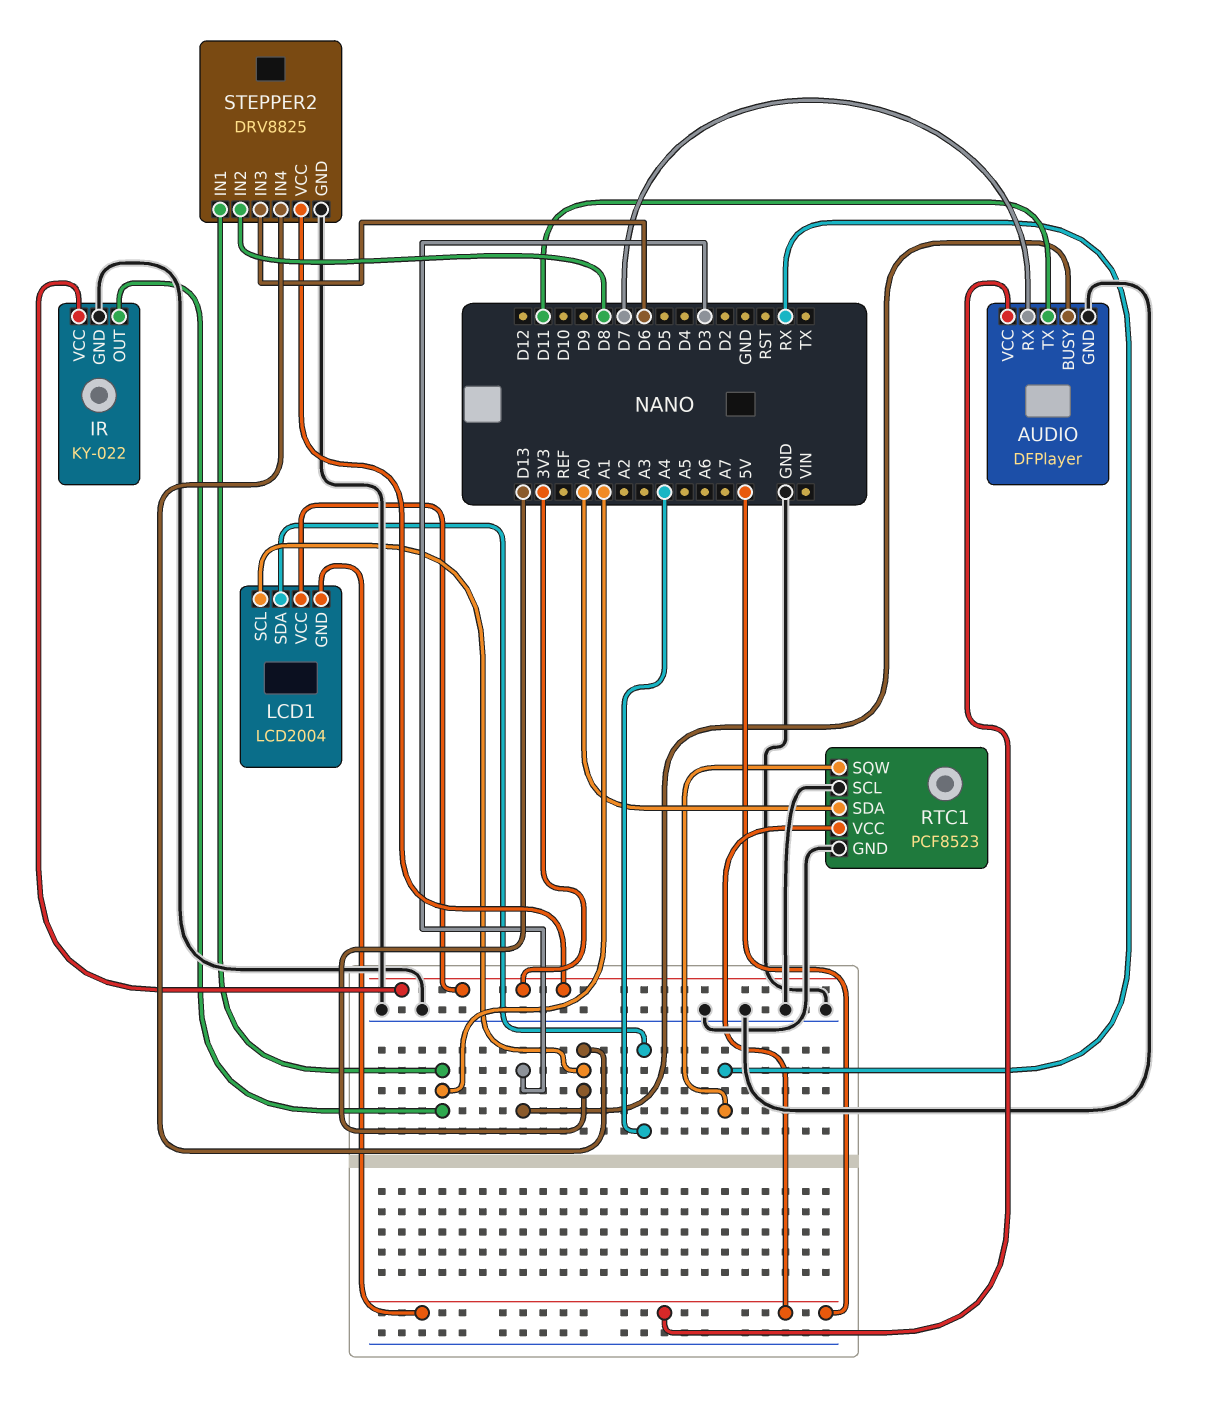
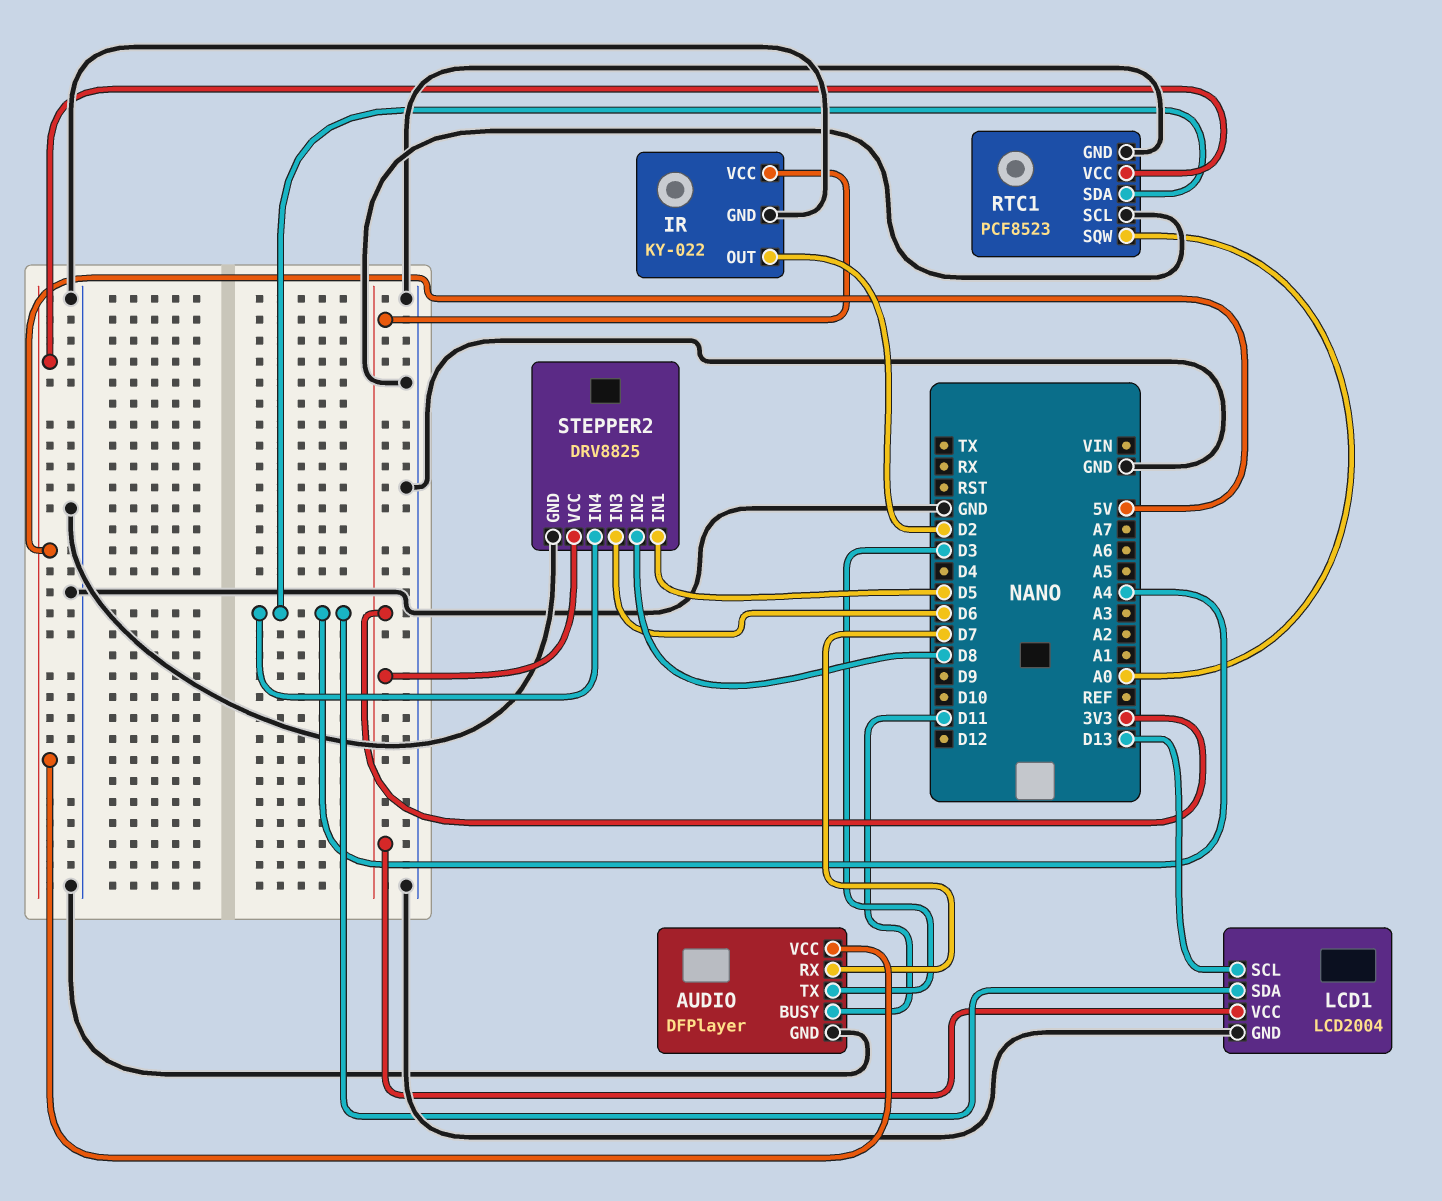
AUDIO pin BUSY: D3 -> D11
AUDIO pin TX: D11 -> D3
IR pin OUT: A1 -> D2
LCD1 pin GND: 5V -> GND
RTC1 pin SDA: A0 -> A4
RTC1 pin SQW: RX -> A0
STEPPER2 pin IN1: A1 -> D5
STEPPER2 pin IN4: D13 -> A4

